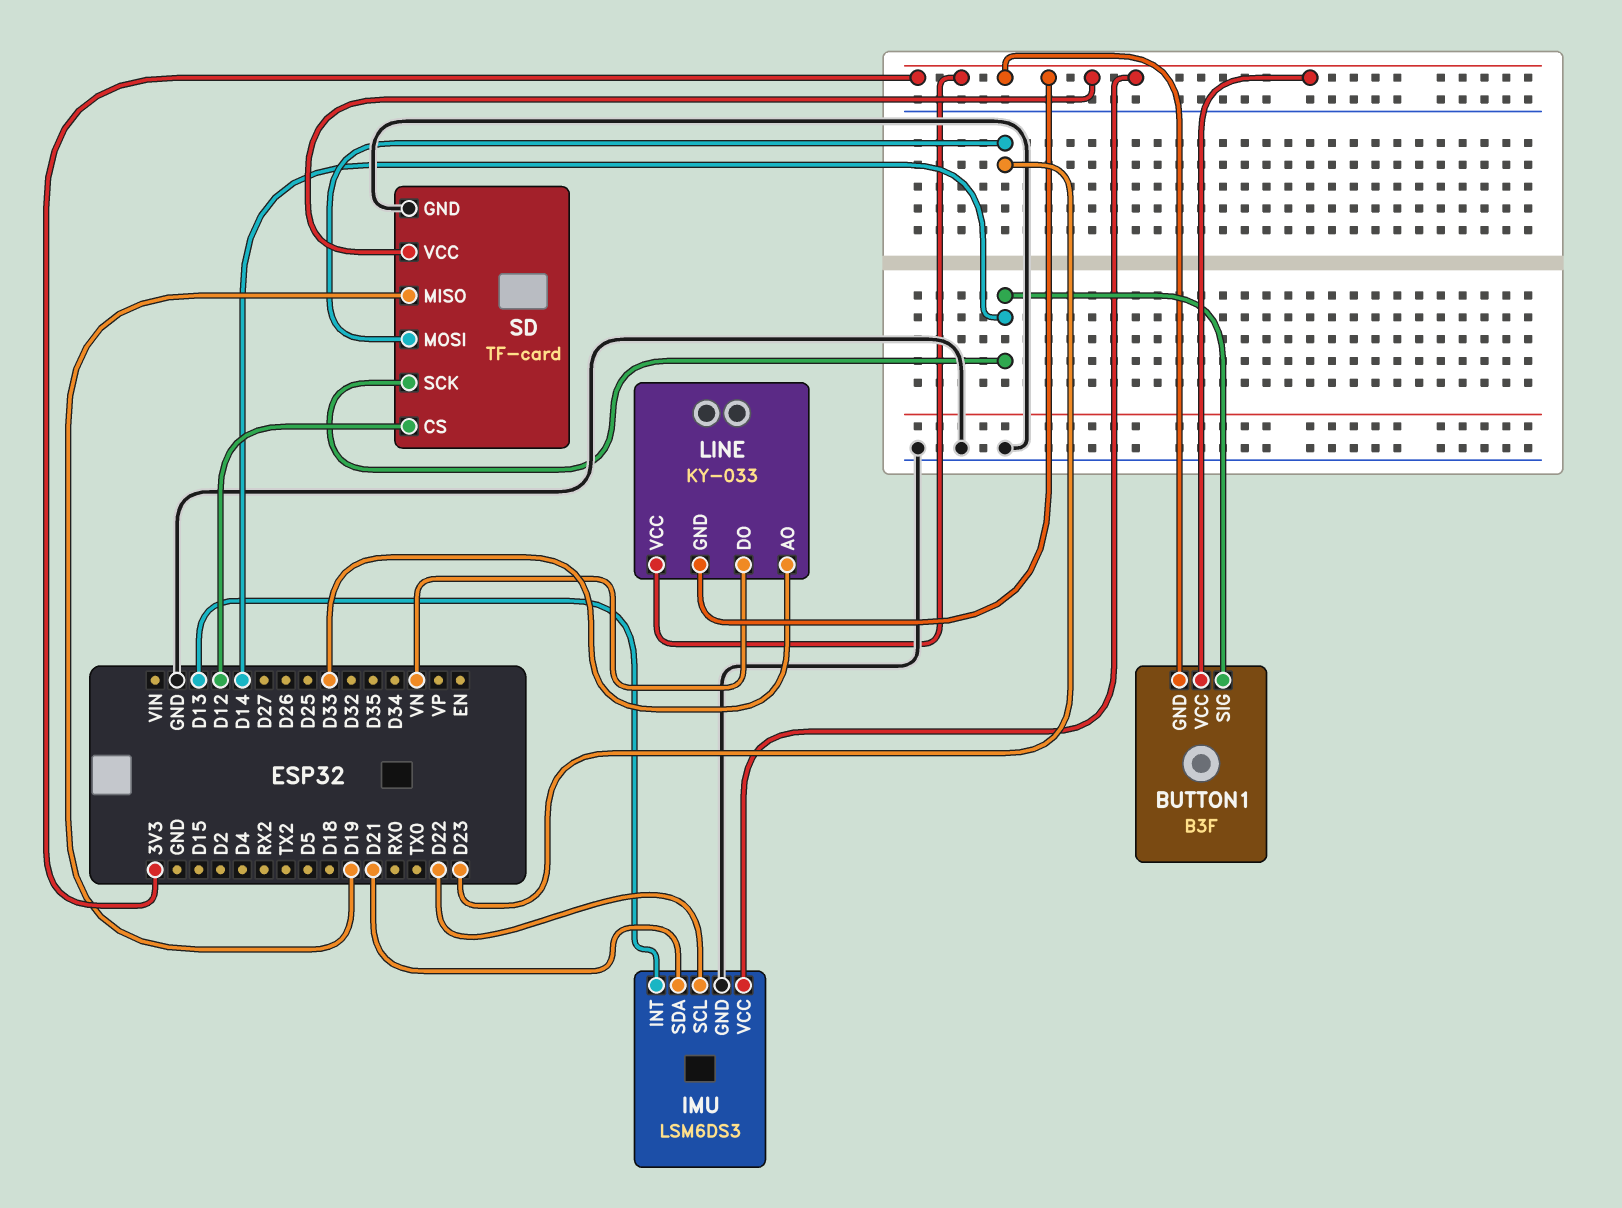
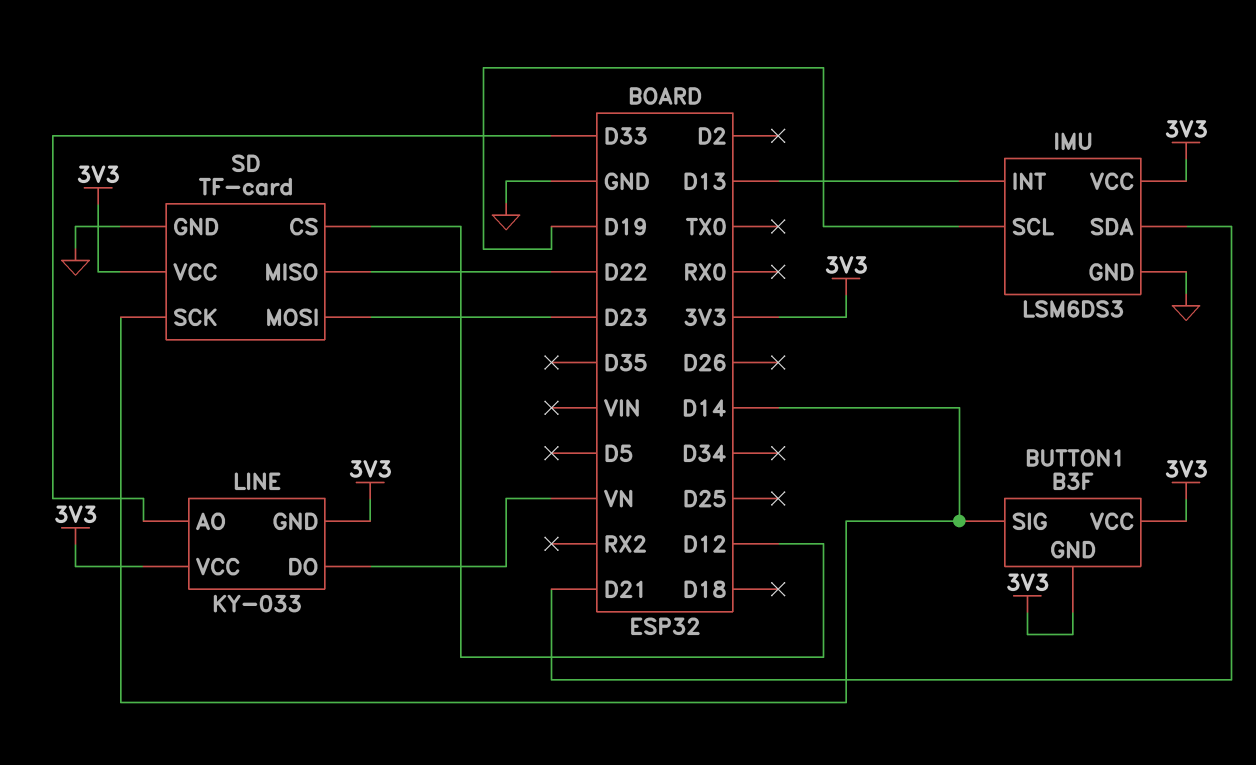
IMU pin SCL: D22 -> D19
SD pin MISO: D19 -> D22

